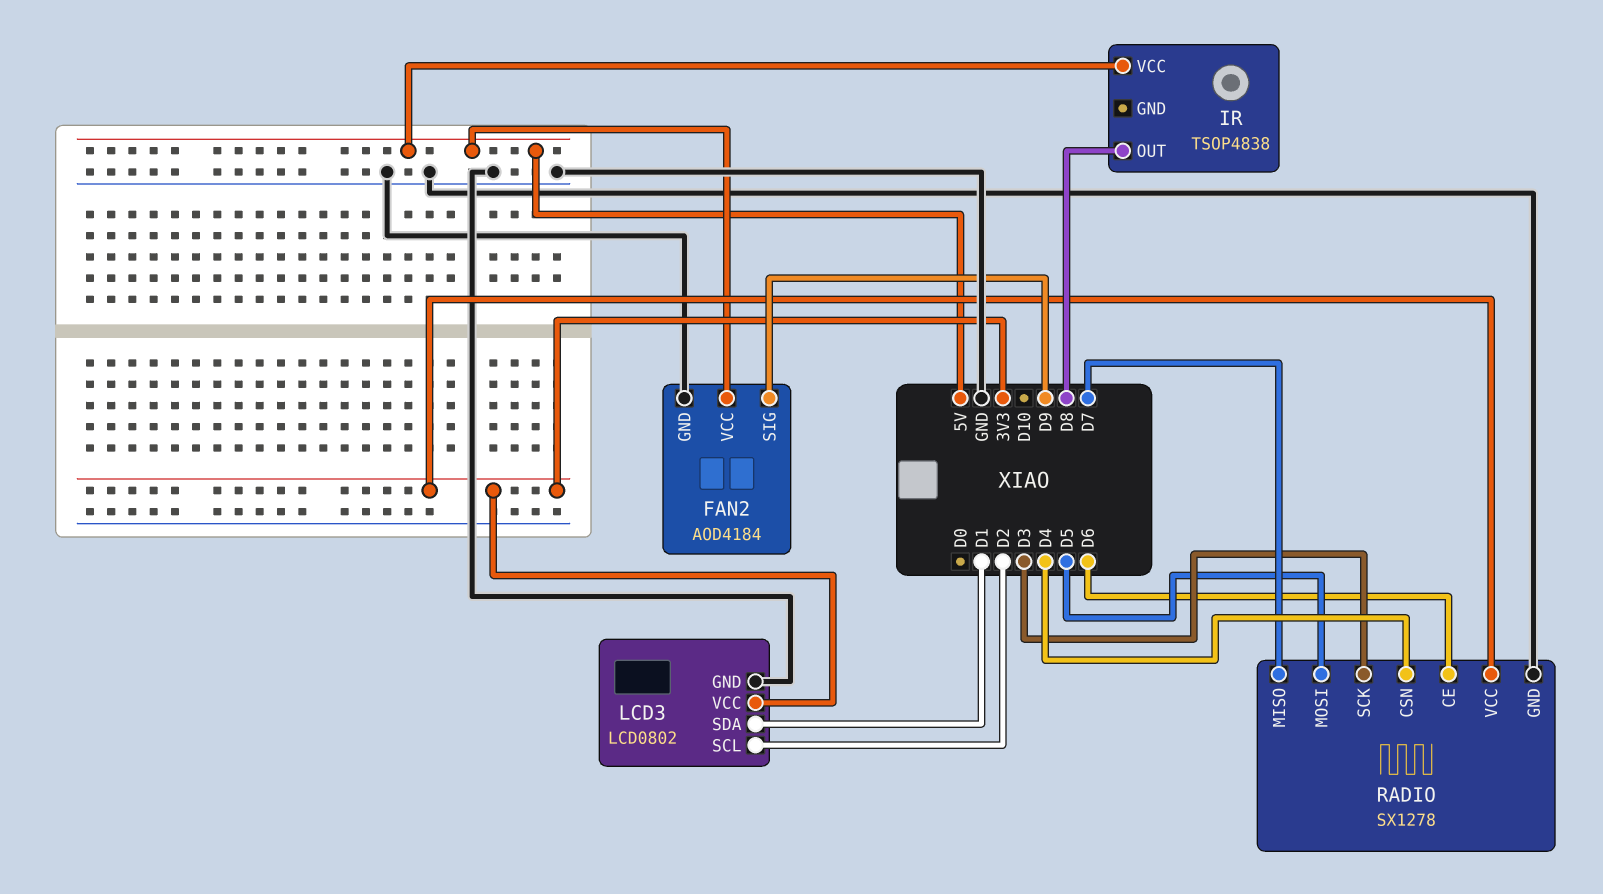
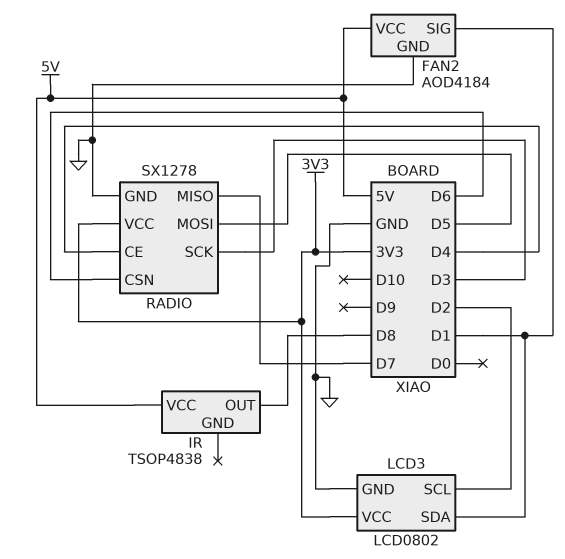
FAN2 pin SIG: D9 -> D1
RADIO pin CE: D6 -> D4
RADIO pin CSN: D4 -> D6

